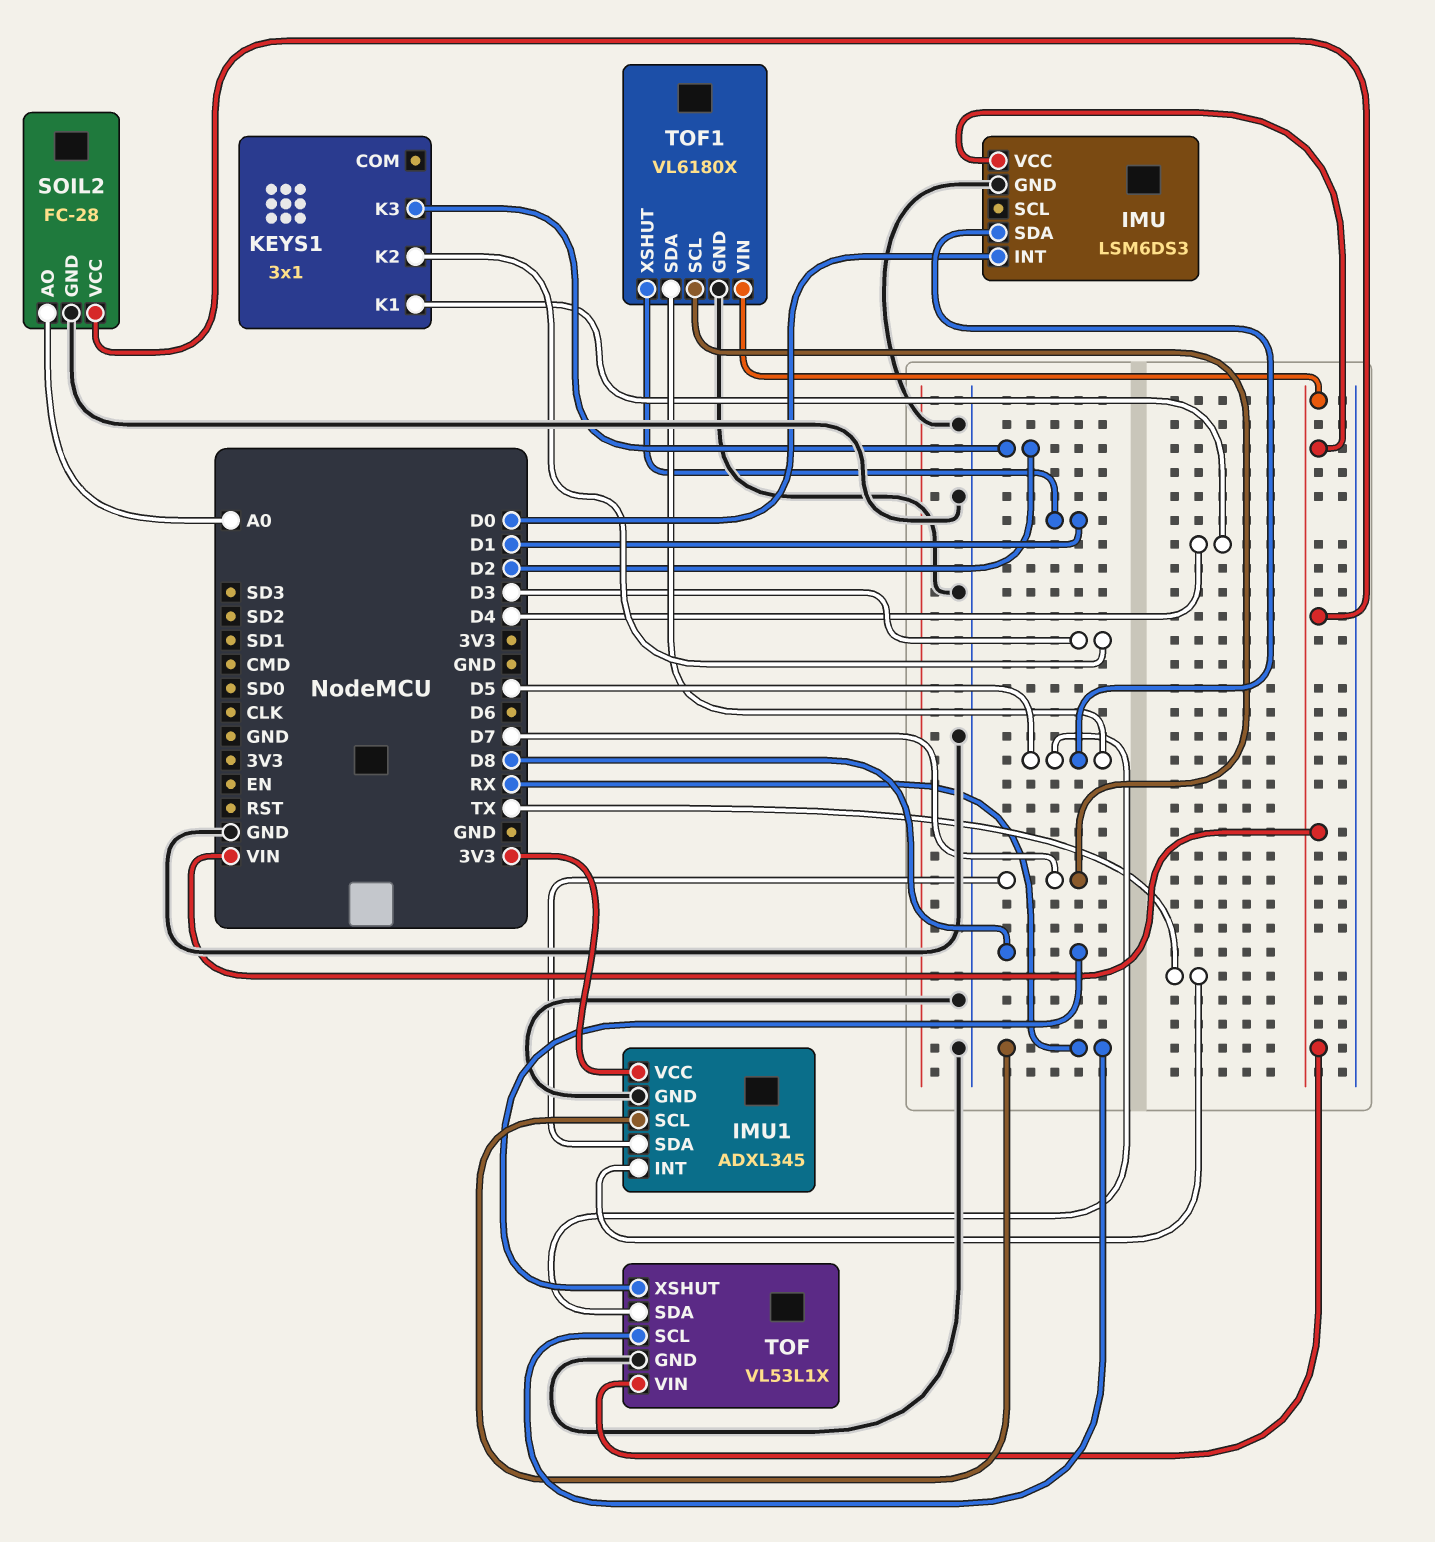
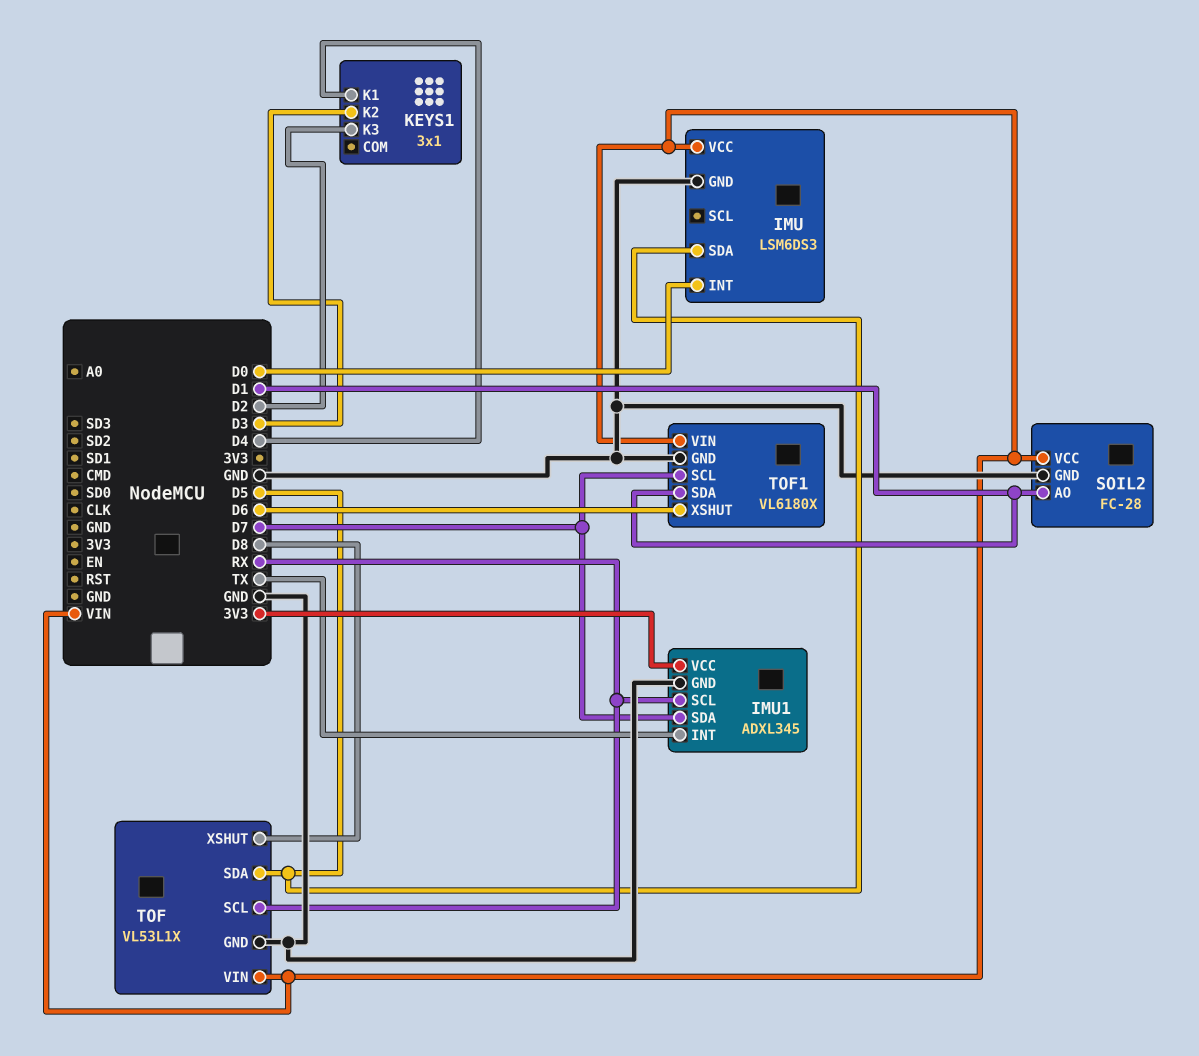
SOIL2 pin AO: A0 -> D1
TOF1 pin SDA: D5 -> D1
TOF1 pin XSHUT: D1 -> D6

